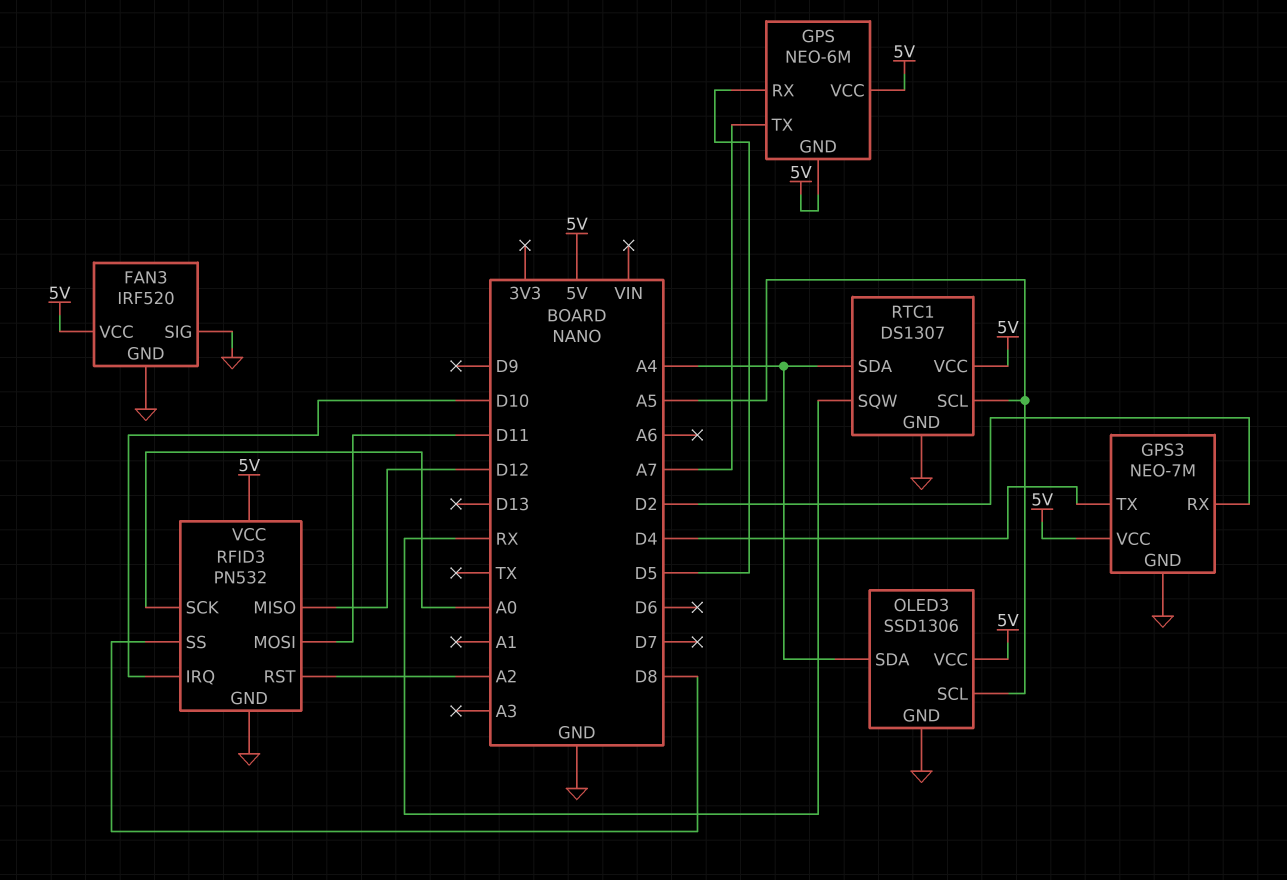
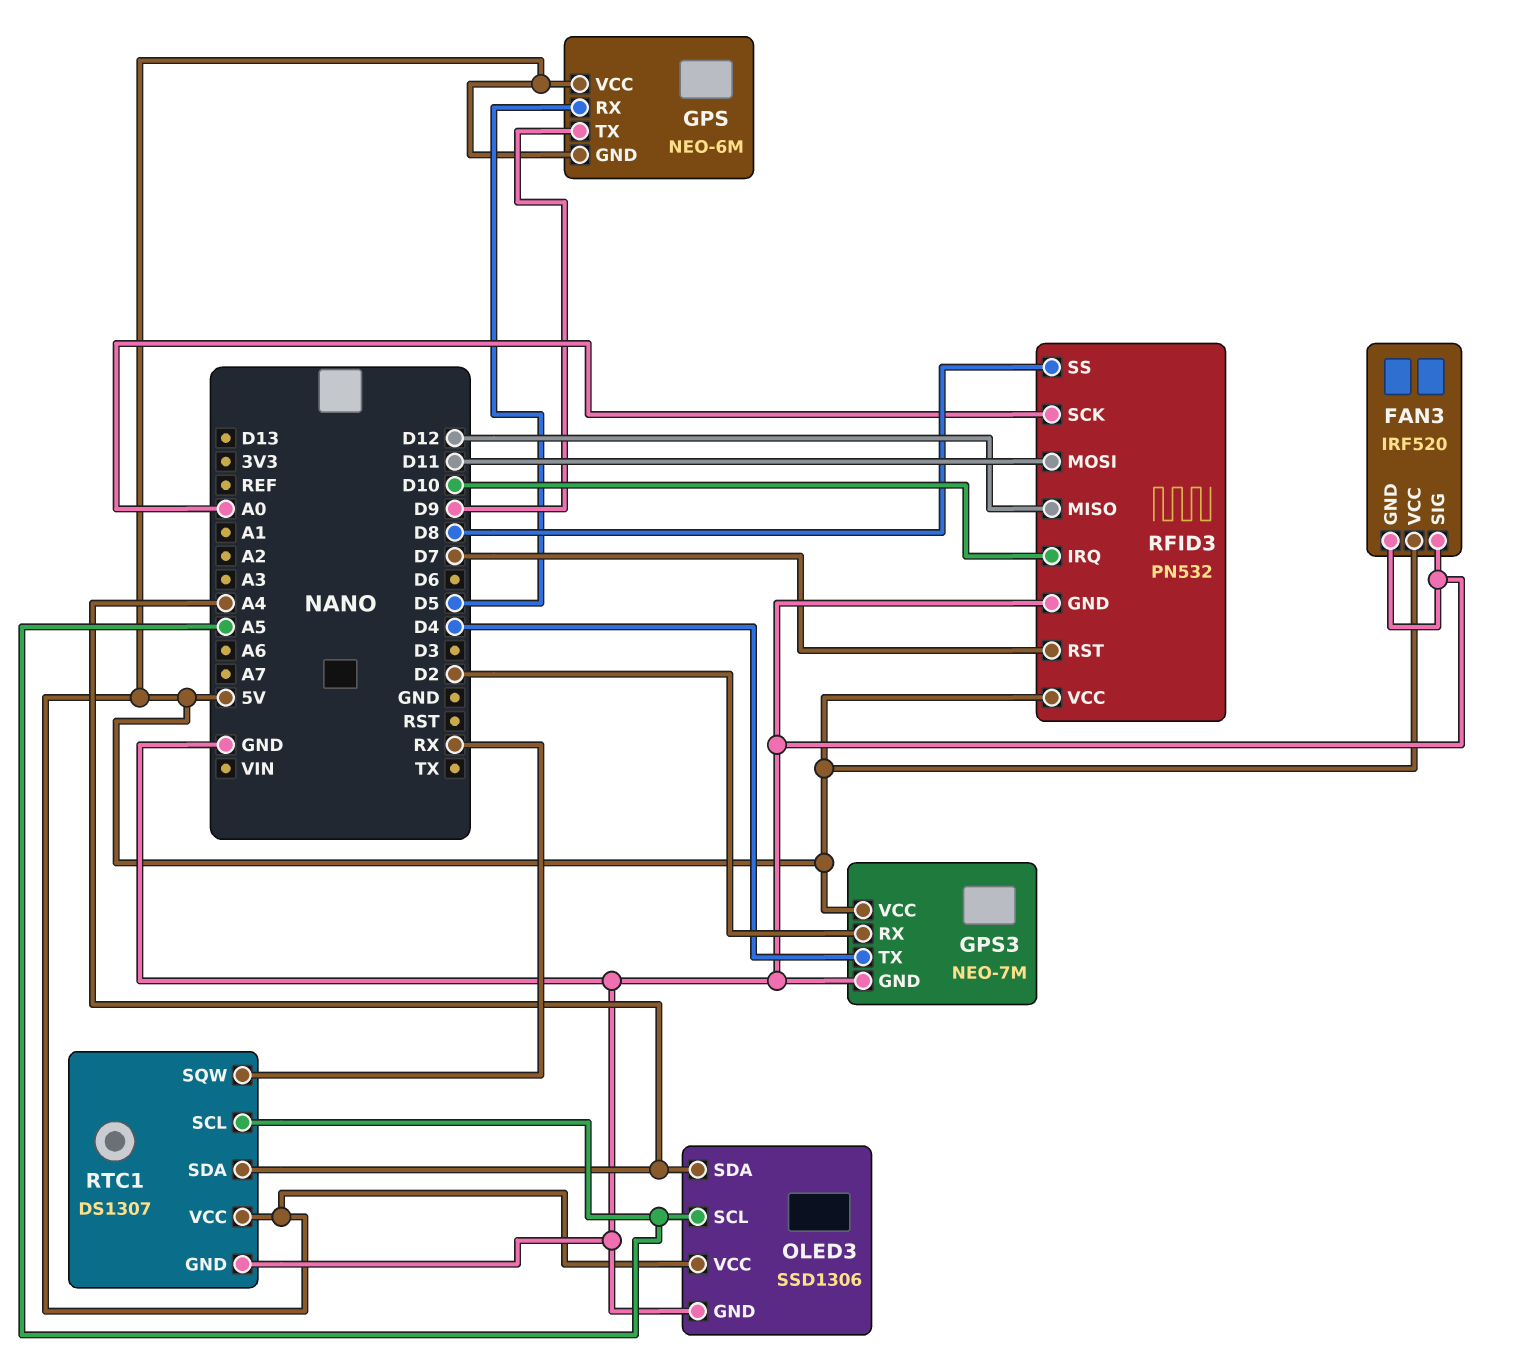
GPS pin TX: A7 -> D9
RFID3 pin RST: A2 -> D7

